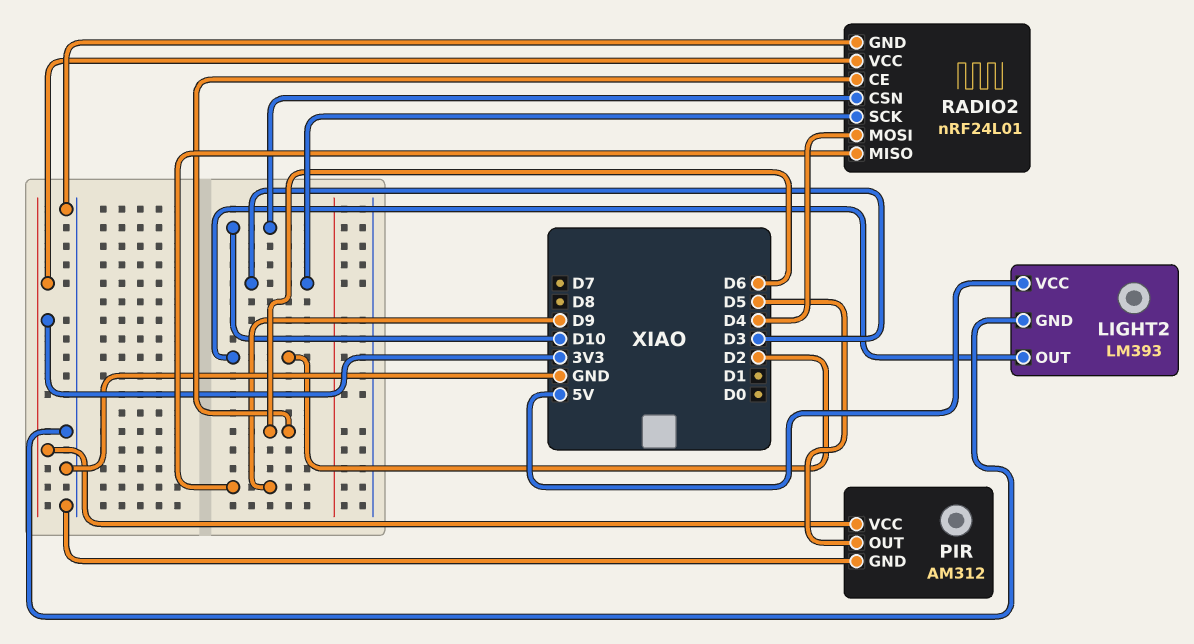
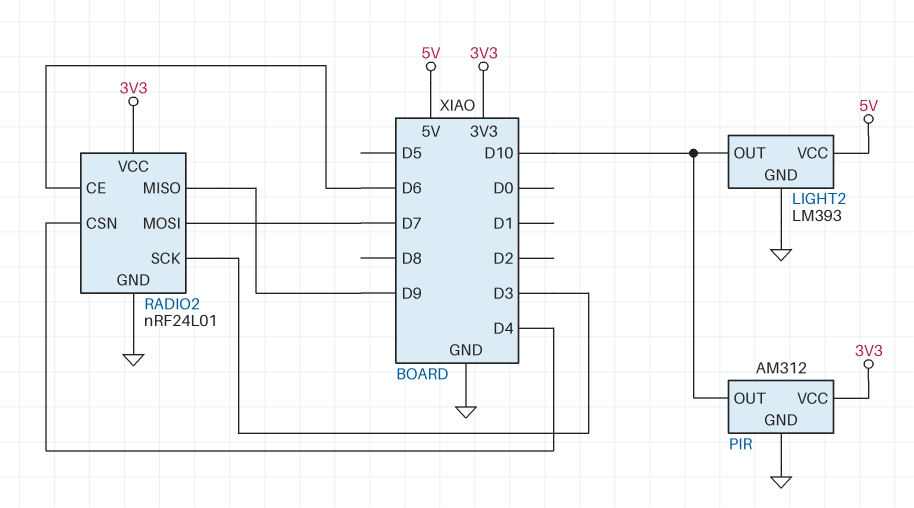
LIGHT2 pin OUT: D2 -> D10
PIR pin OUT: D5 -> D10
RADIO2 pin CSN: D10 -> D4
RADIO2 pin MOSI: D4 -> D7

